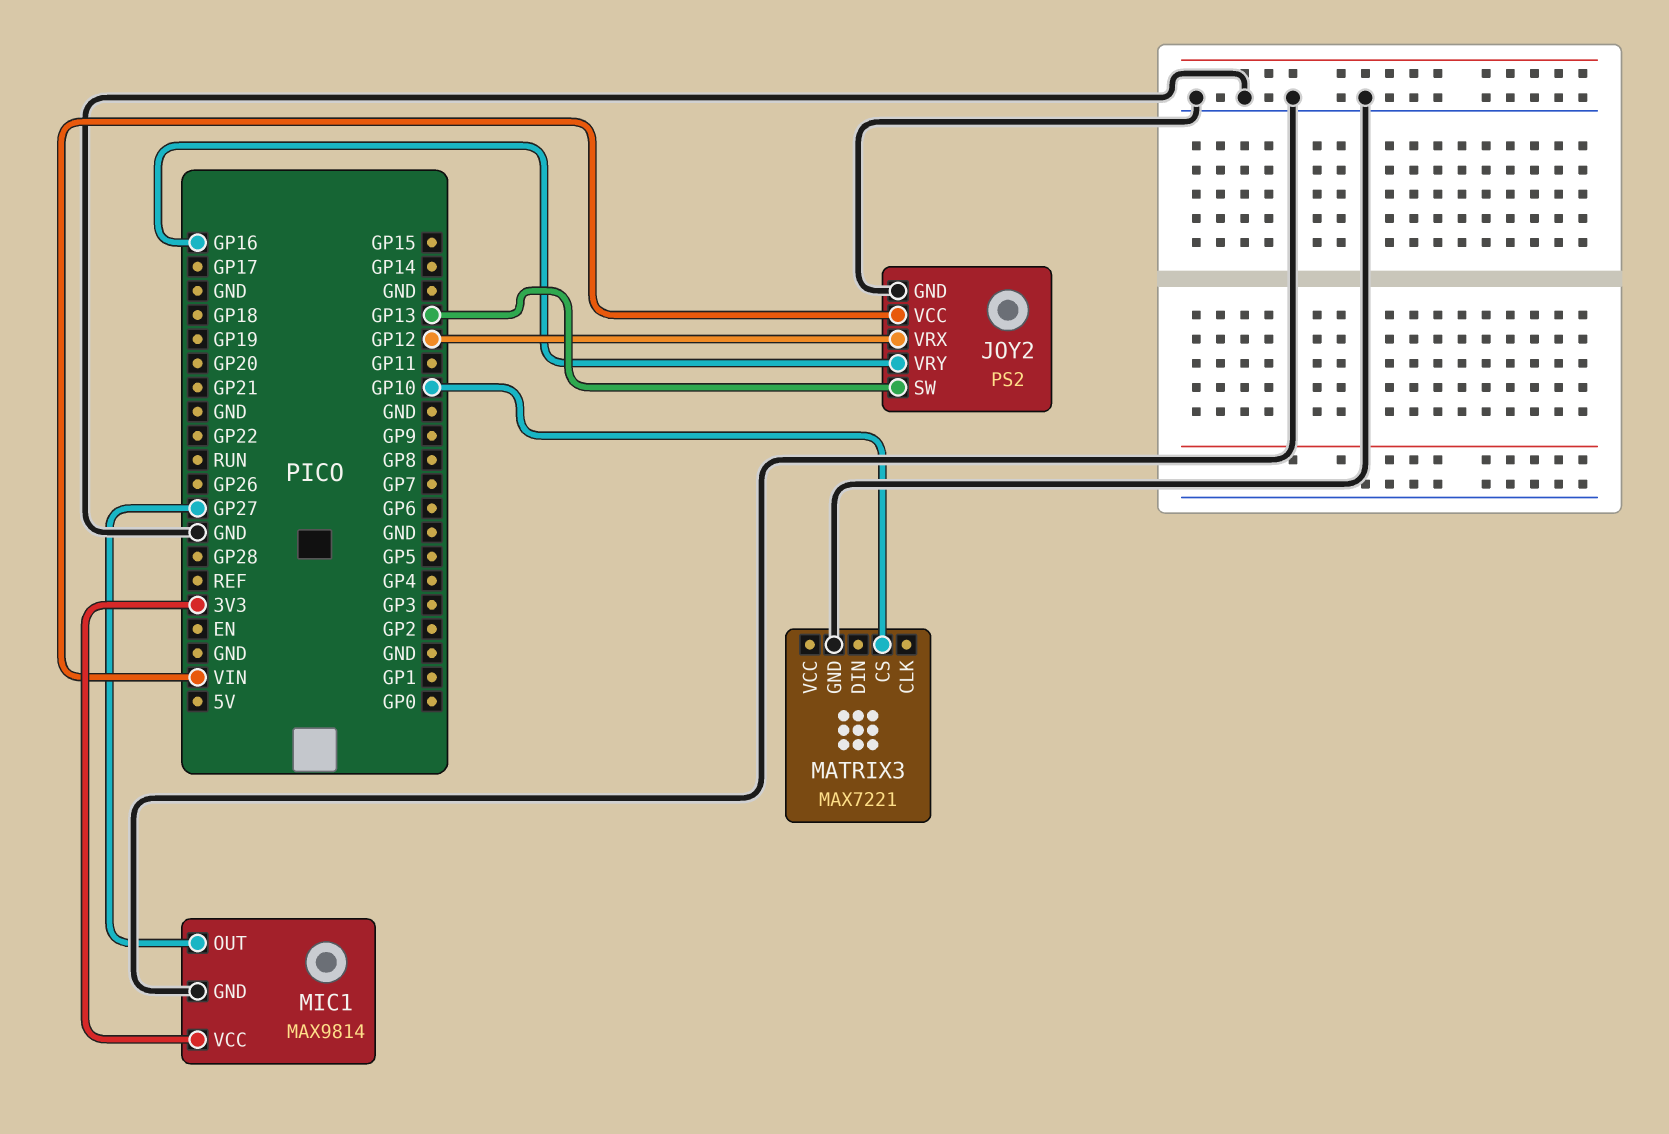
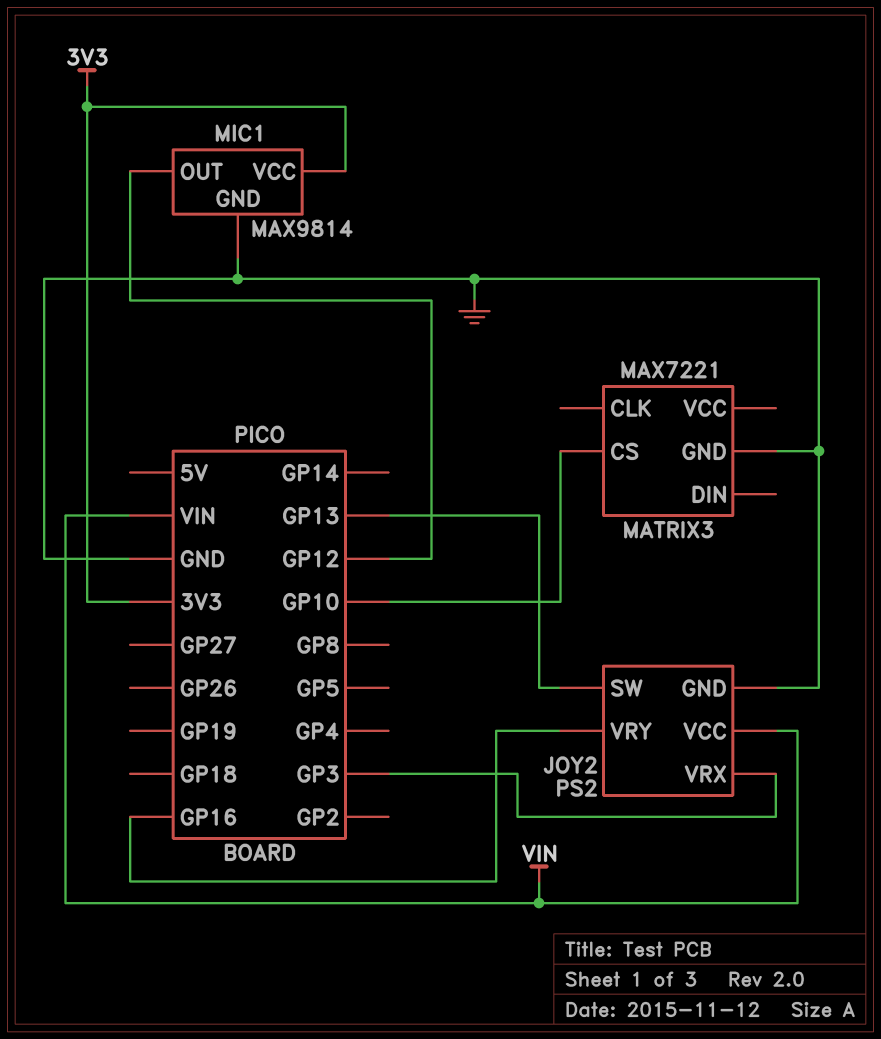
JOY2 pin VRX: GP12 -> GP3
MIC1 pin OUT: GP27 -> GP12

